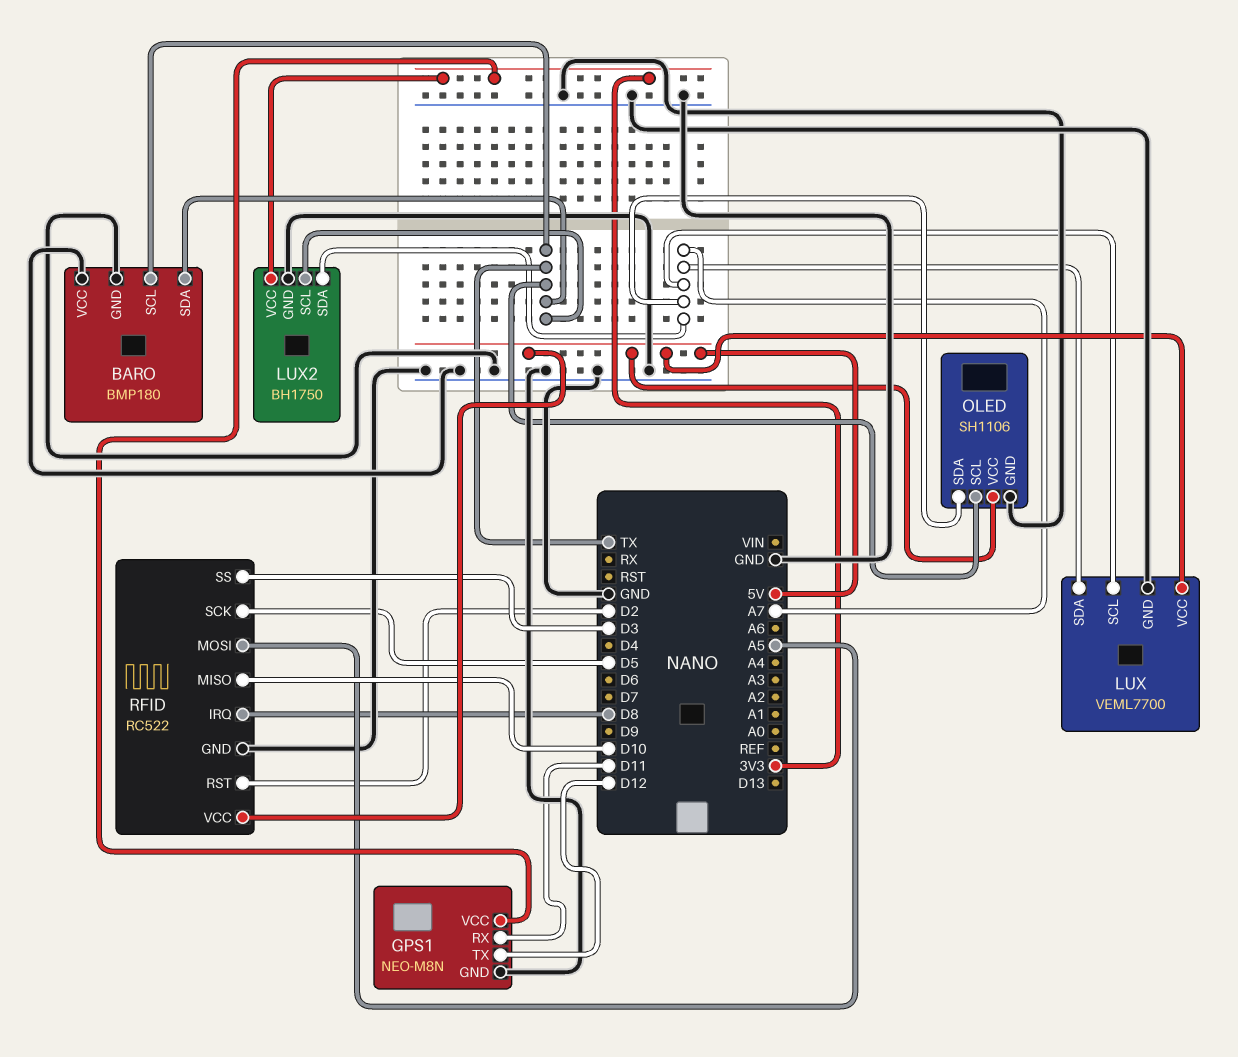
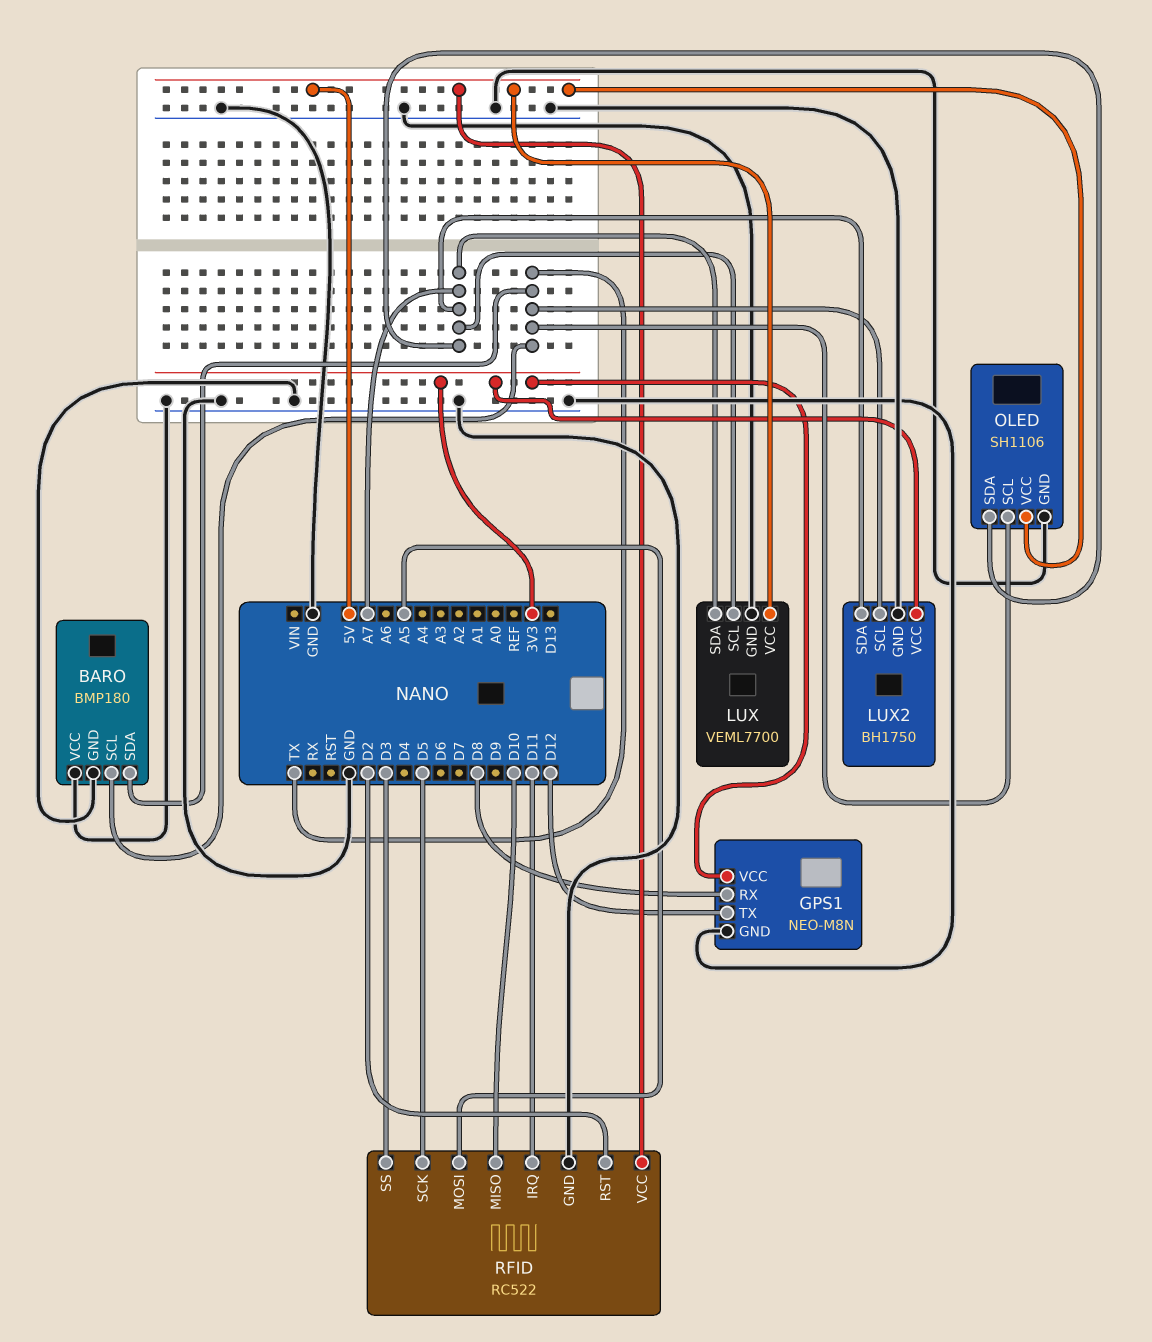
GPS1 pin RX: D11 -> D8
RFID pin IRQ: D8 -> D11

